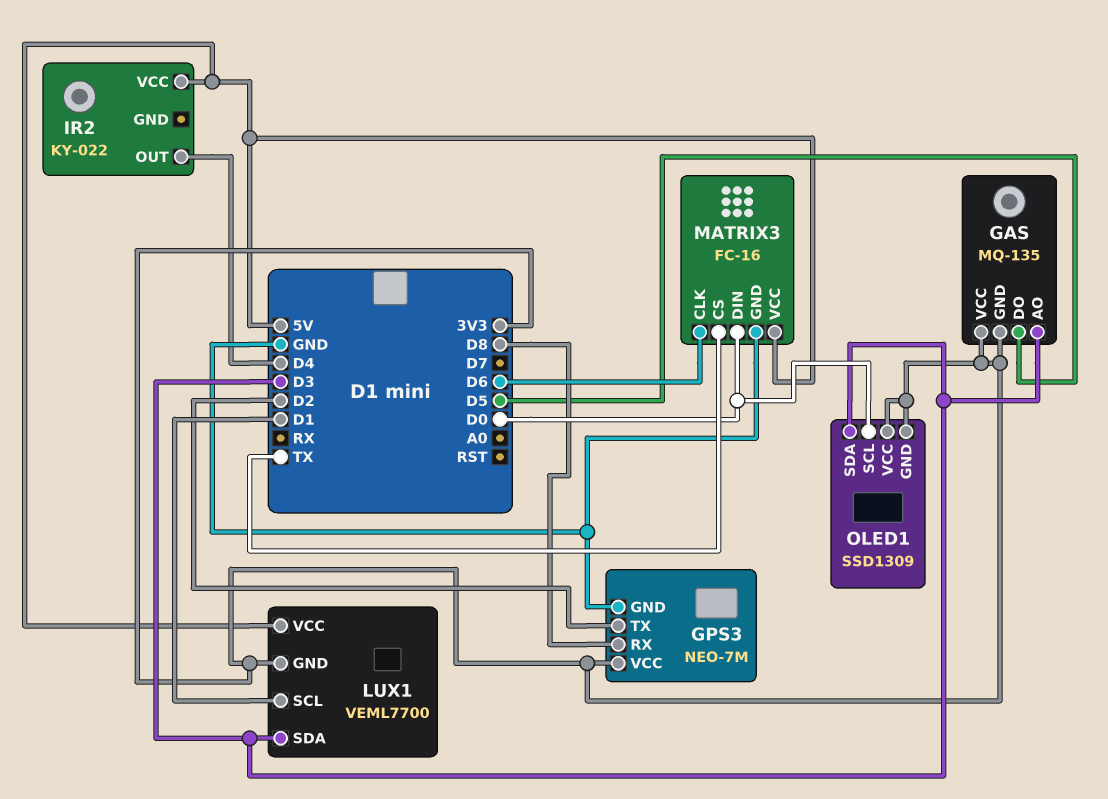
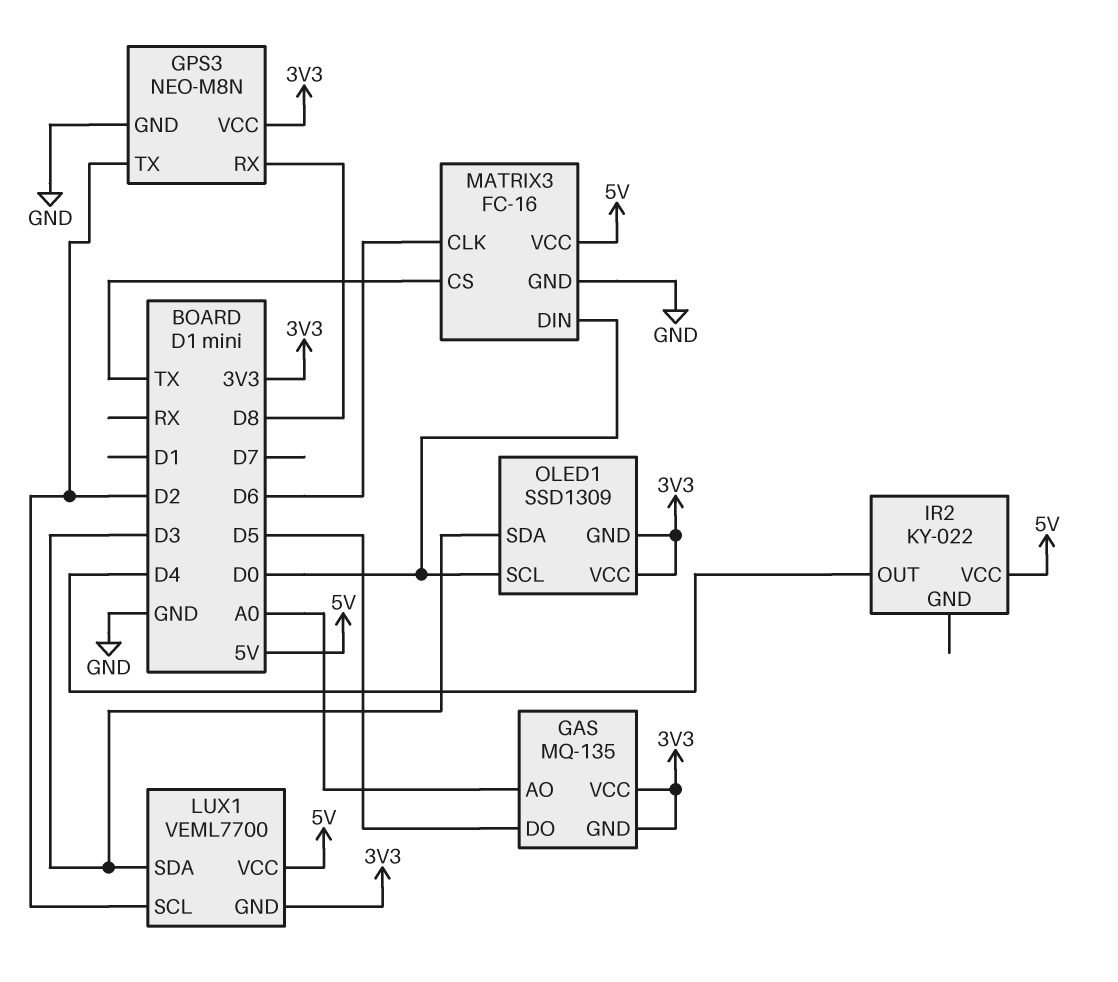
GAS pin AO: D3 -> A0
GPS3: NEO-7M -> NEO-M8N
LUX1 pin SCL: D1 -> D2

